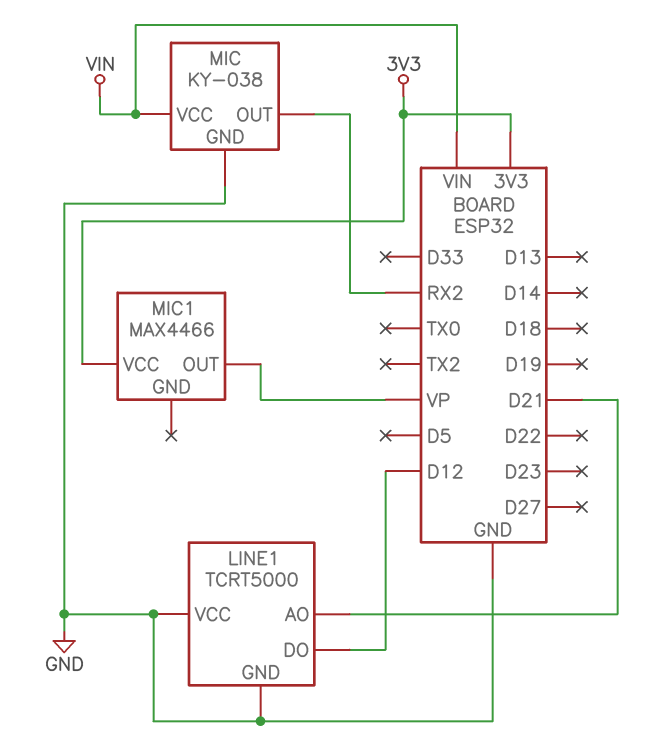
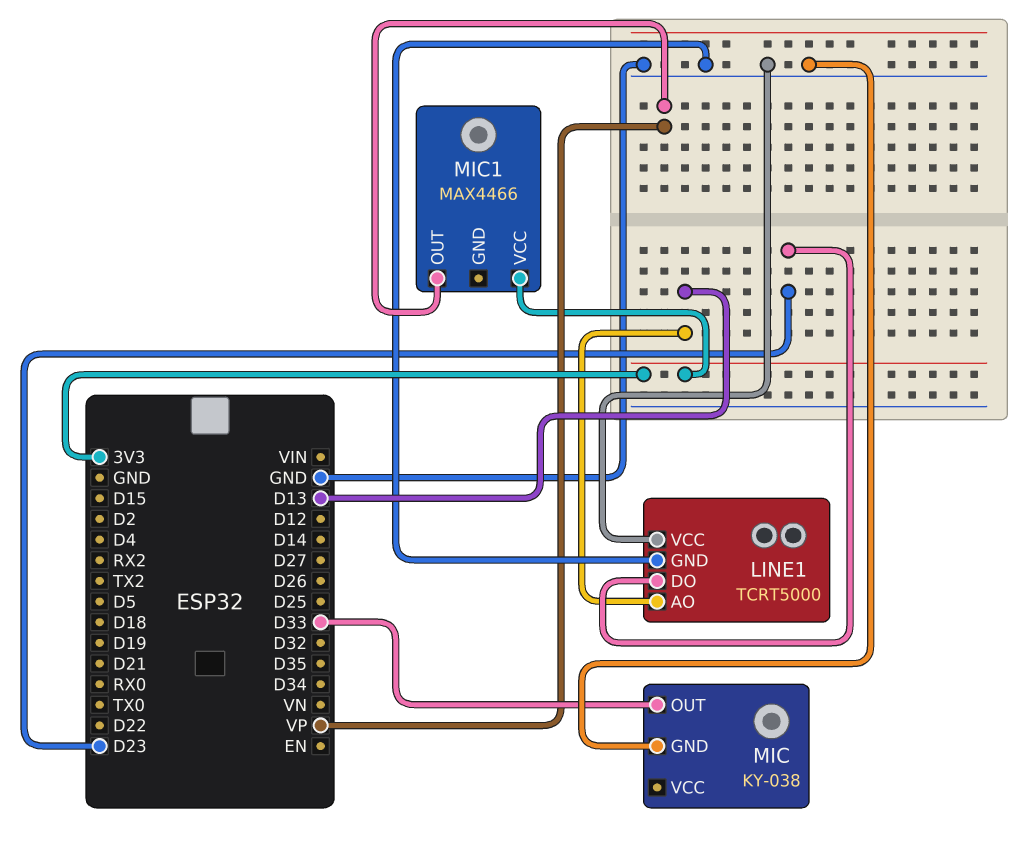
LINE1 pin AO: D21 -> D13
LINE1 pin DO: D12 -> D23
MIC pin OUT: RX2 -> D33
MIC pin VCC: VIN -> none

